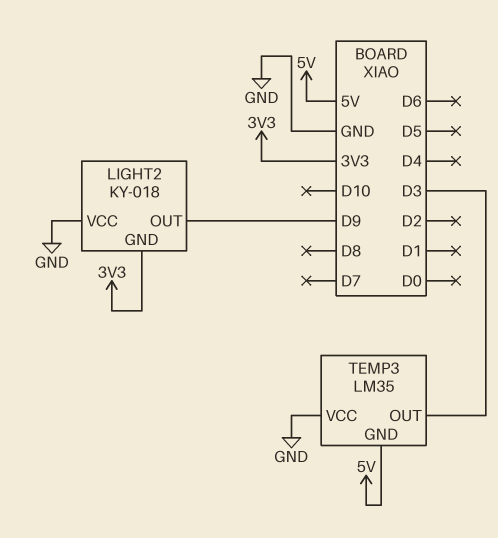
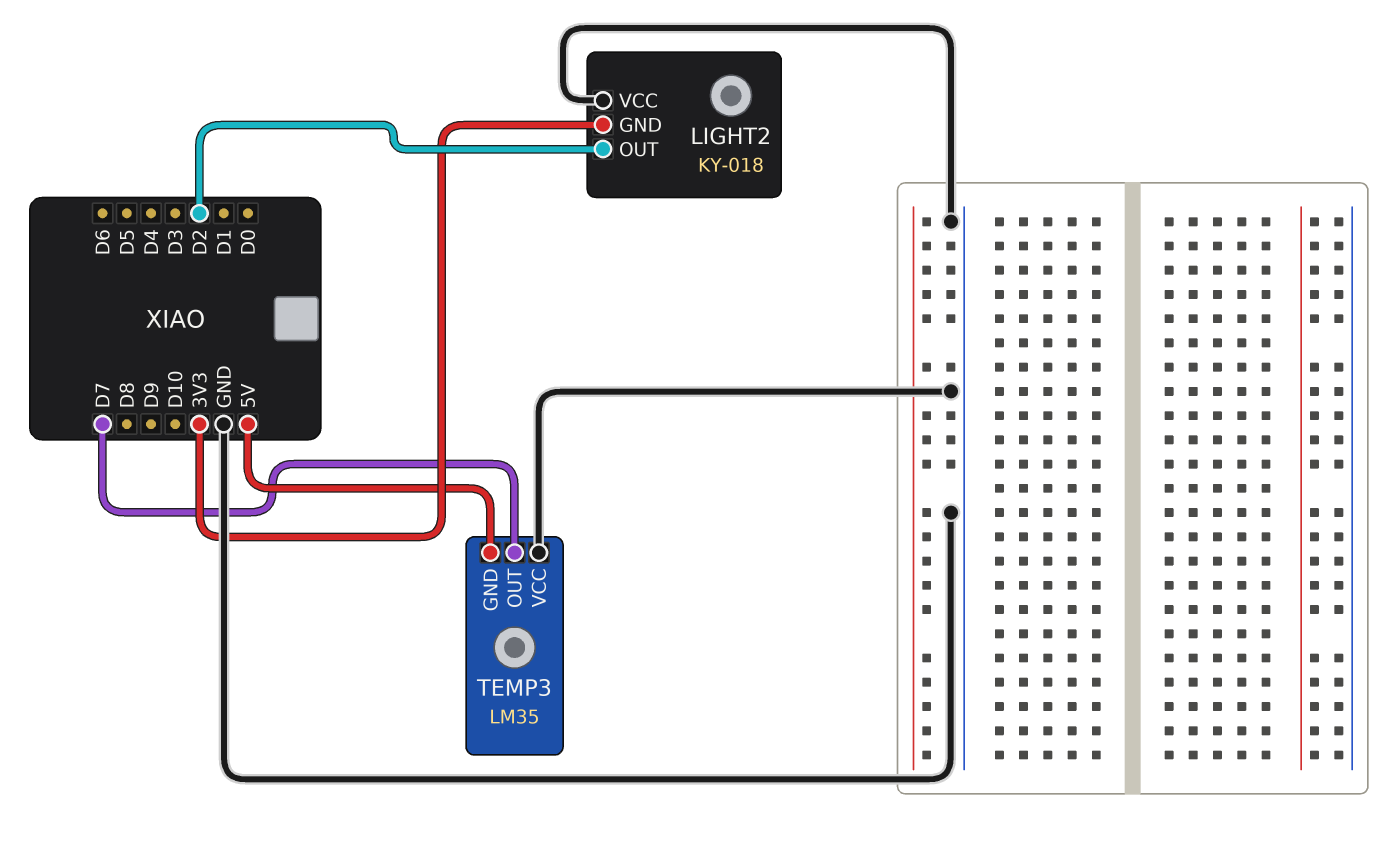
LIGHT2 pin OUT: D9 -> D2
TEMP3 pin OUT: D3 -> D7

